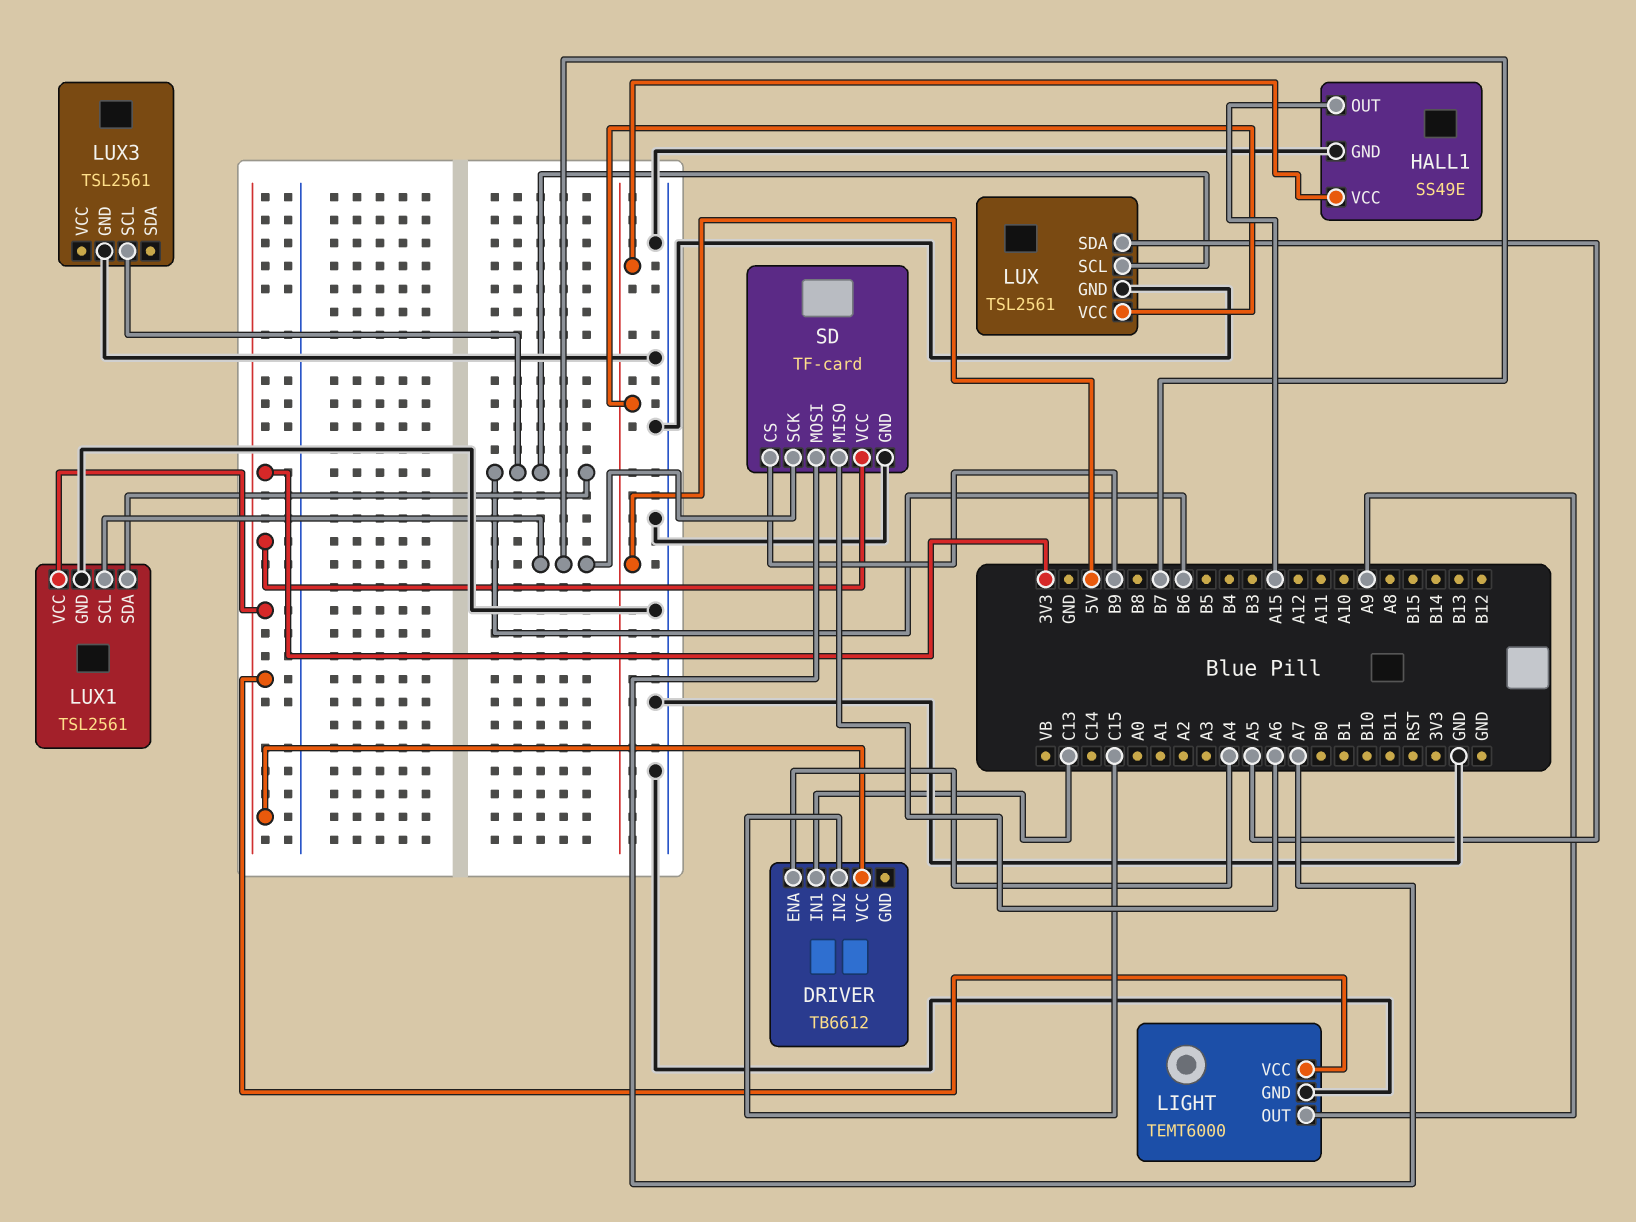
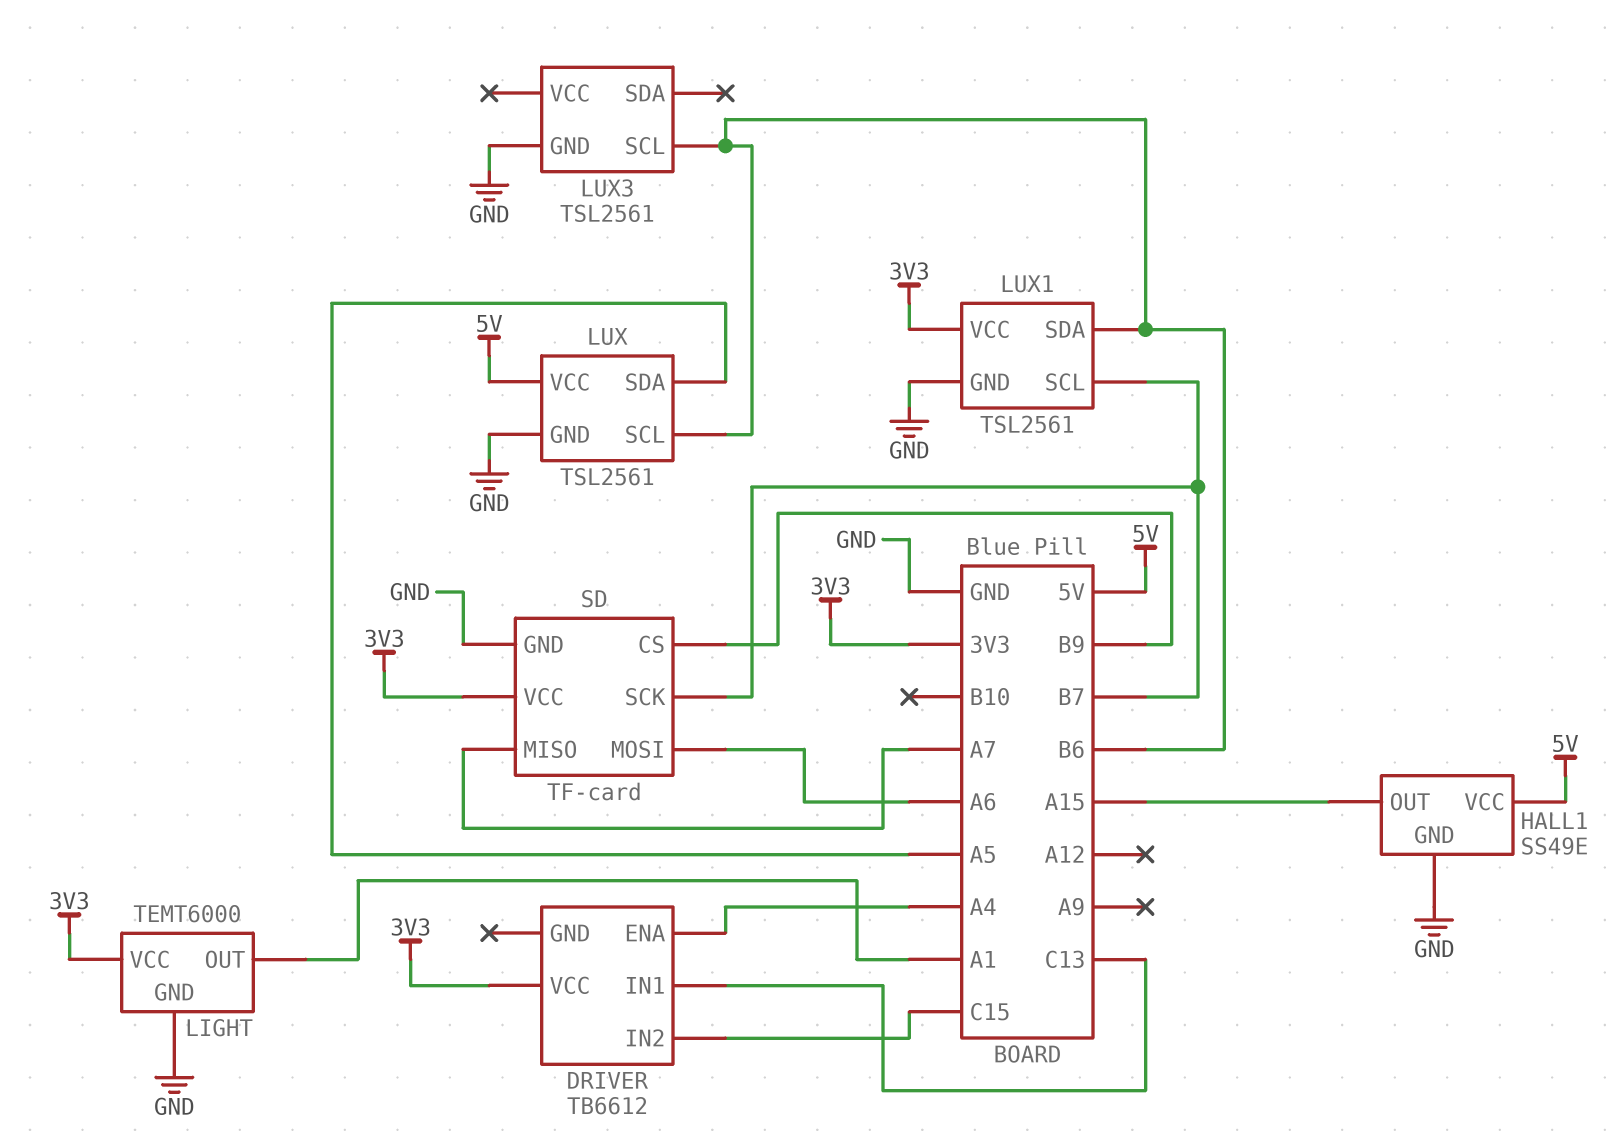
LIGHT pin OUT: A9 -> A1
SD pin MISO: A6 -> A7
SD pin MOSI: A7 -> A6

